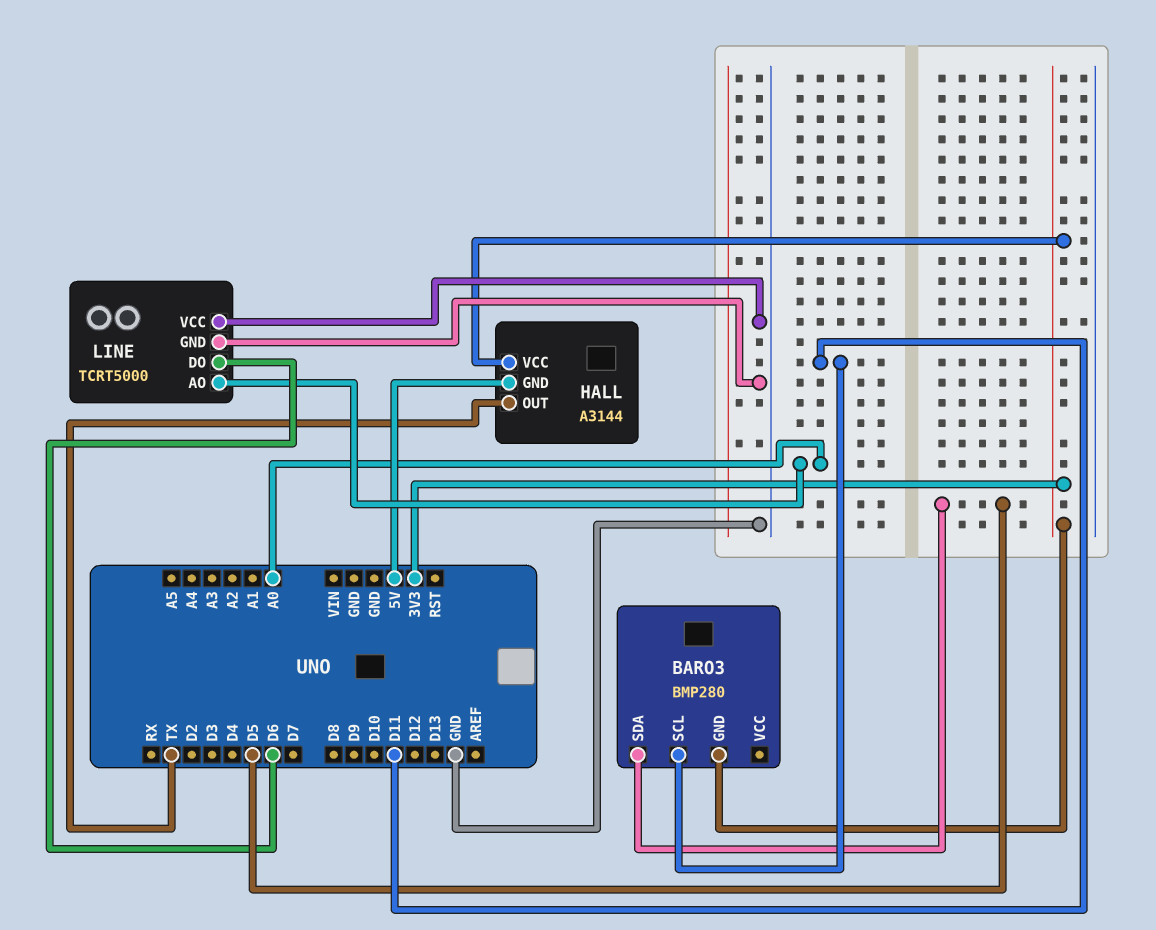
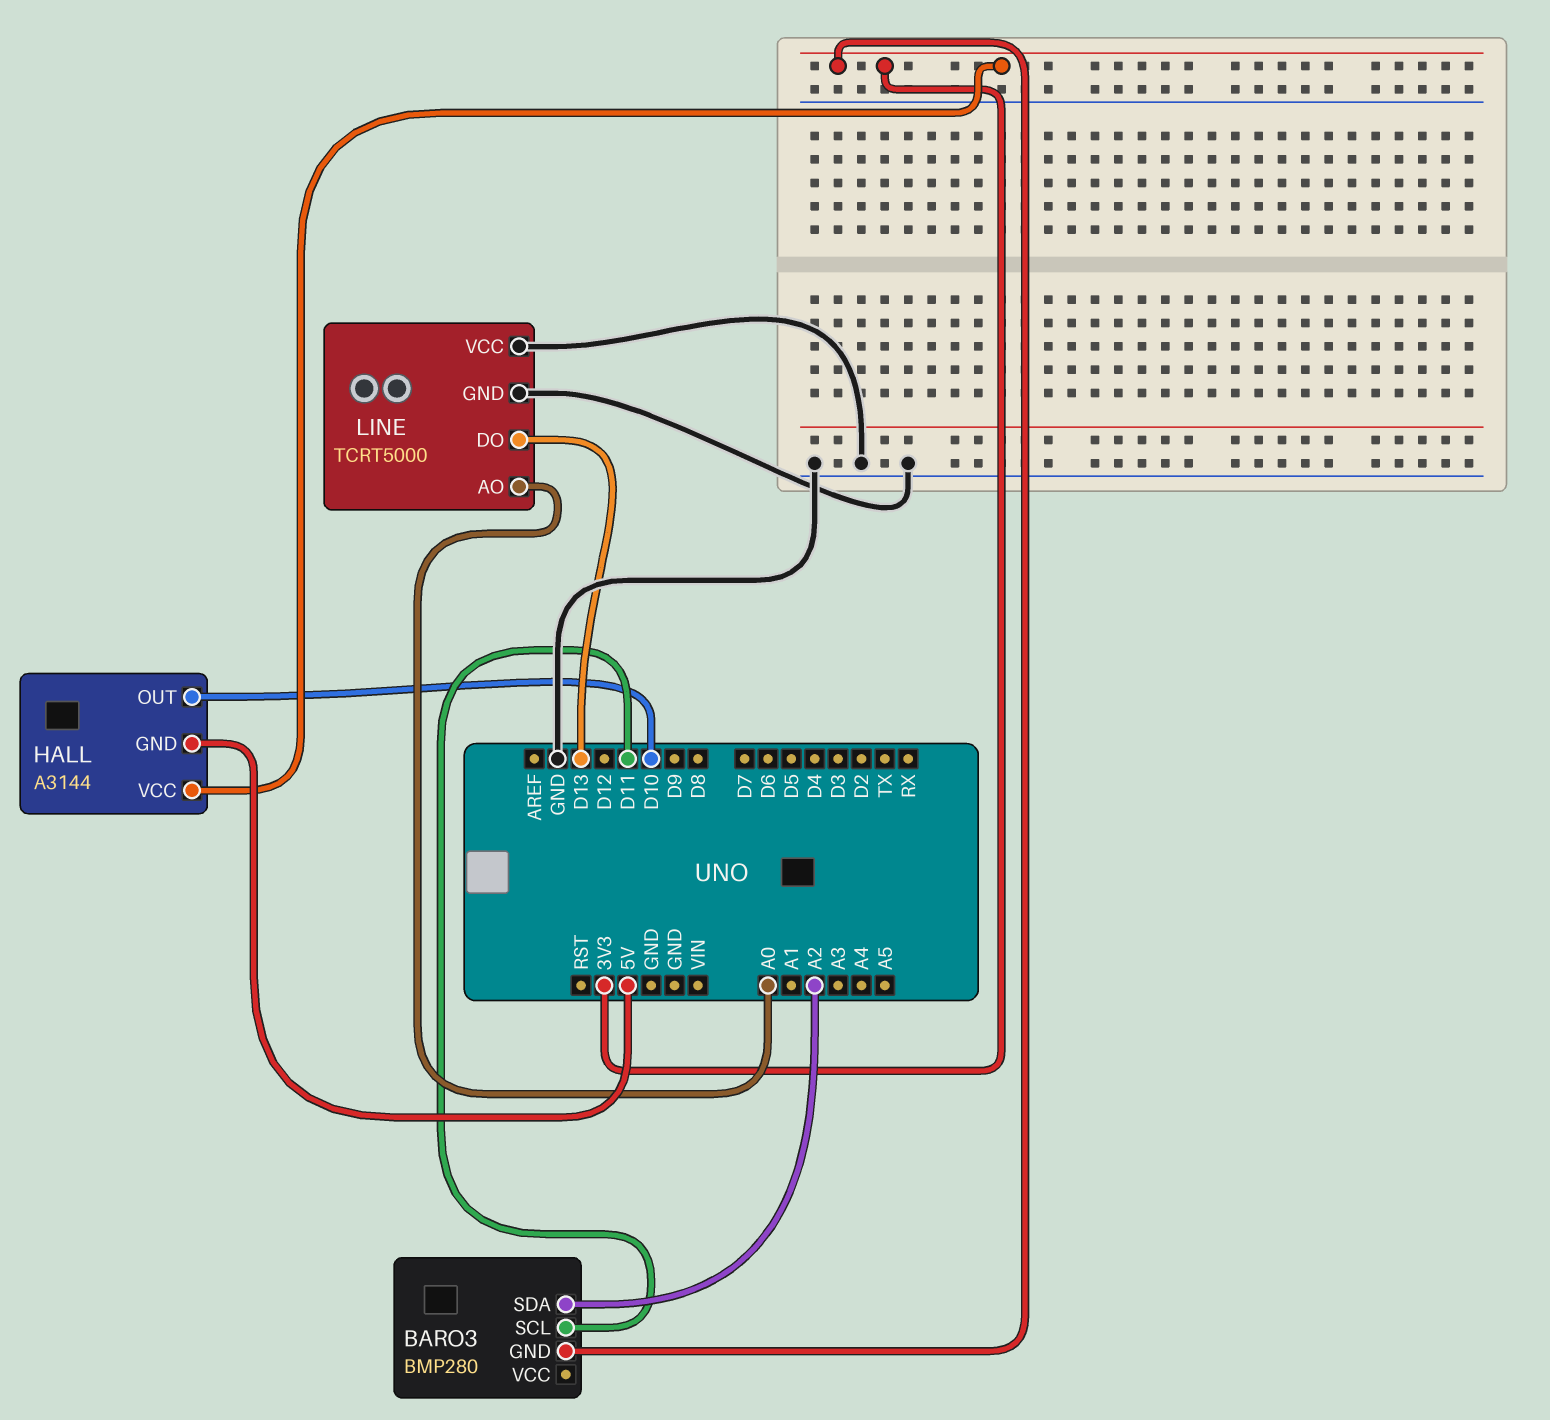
BARO3 pin SDA: D5 -> A2
HALL pin OUT: TX -> D10
LINE pin DO: D6 -> D13

